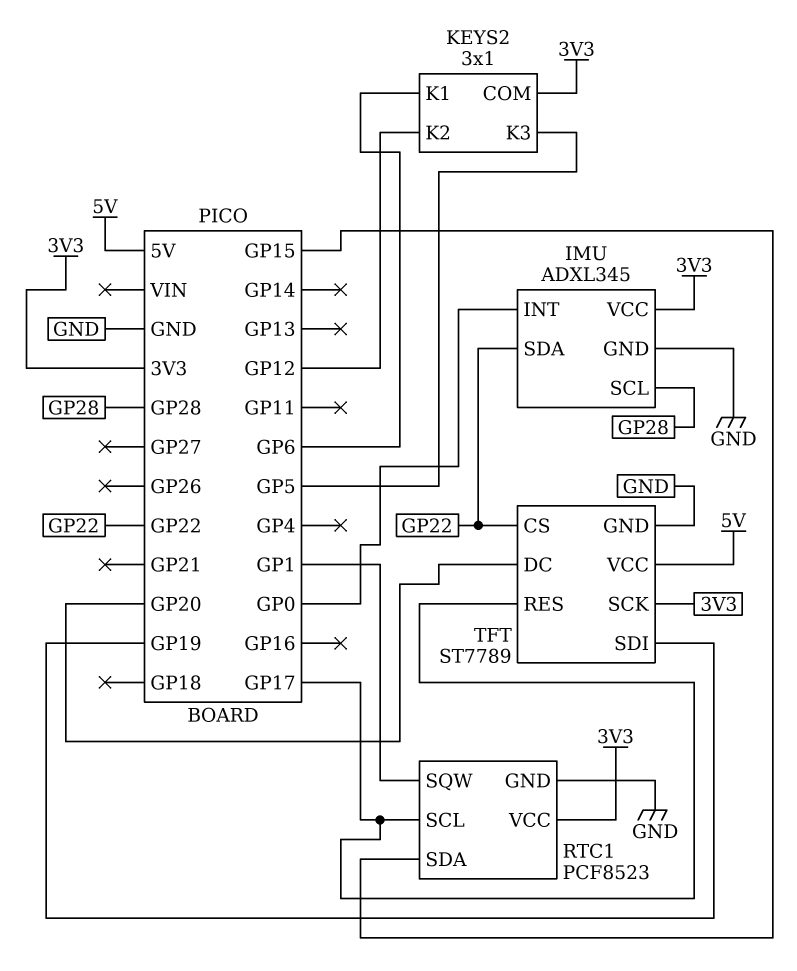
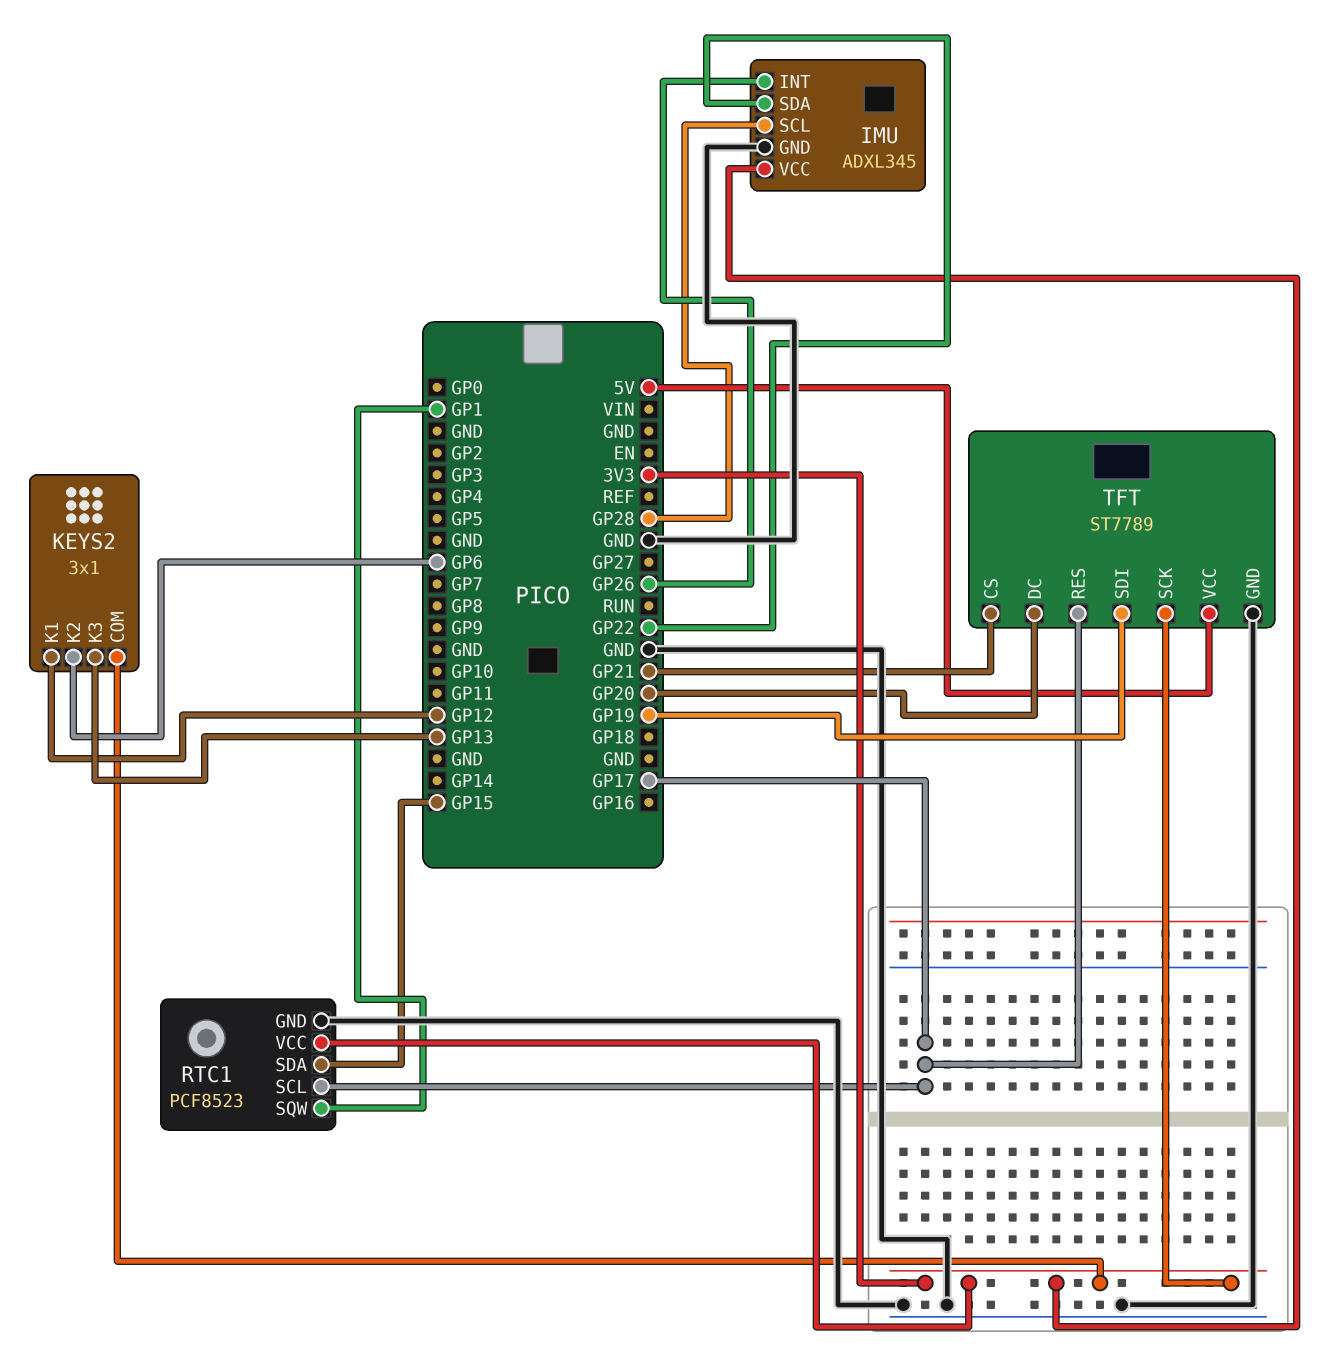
IMU pin INT: GP0 -> GP26
KEYS2 pin K1: GP6 -> GP12
KEYS2 pin K2: GP12 -> GP6
KEYS2 pin K3: GP5 -> GP13
TFT pin CS: GP22 -> GP21

